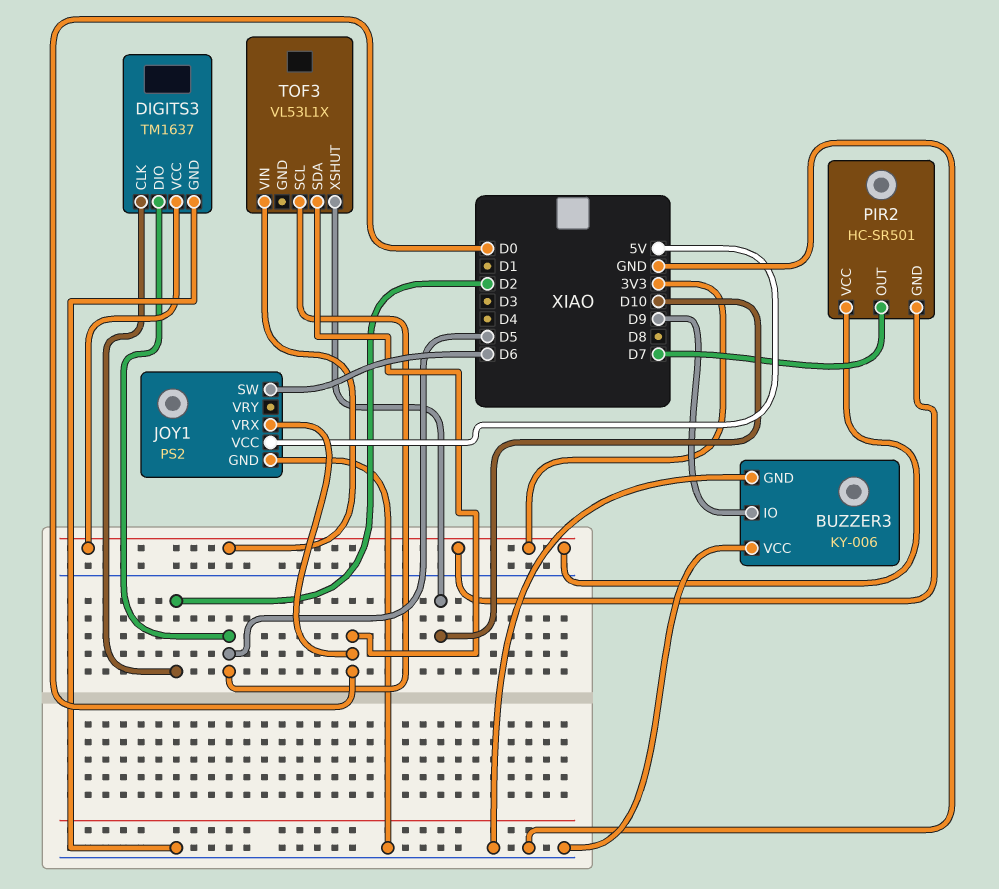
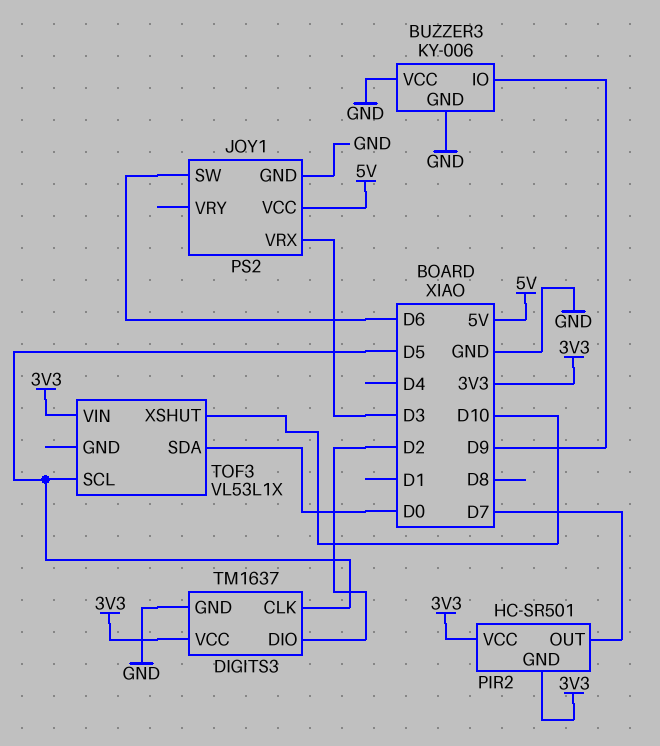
DIGITS3 pin CLK: D2 -> D5
DIGITS3 pin DIO: D5 -> D2
JOY1 pin VRX: D0 -> D3

